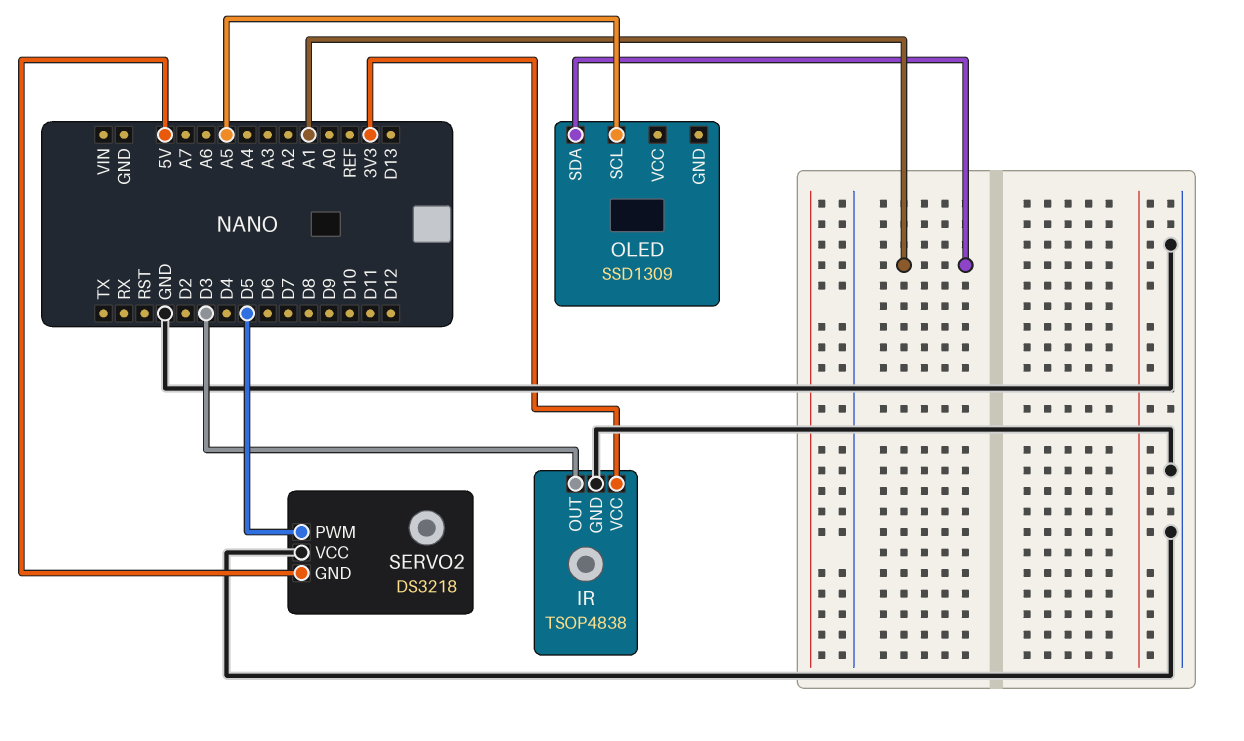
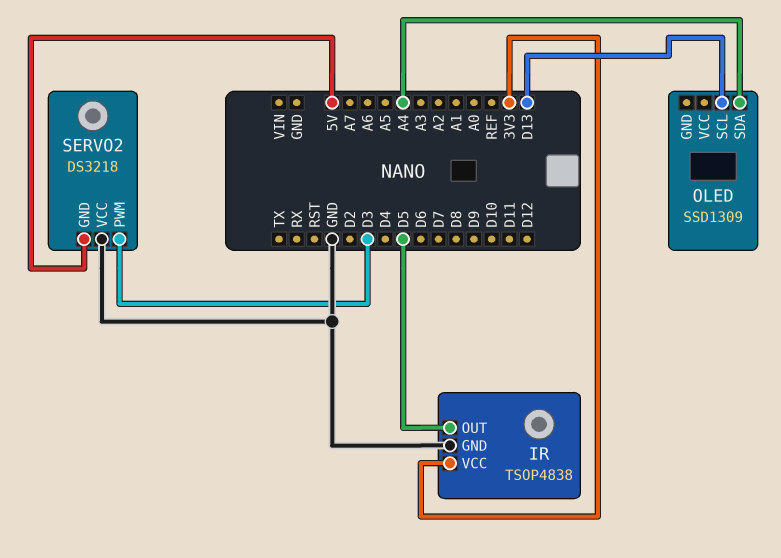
IR pin OUT: D3 -> D5
OLED pin SCL: A5 -> D13
OLED pin SDA: A1 -> A4
SERVO2 pin PWM: D5 -> D3

